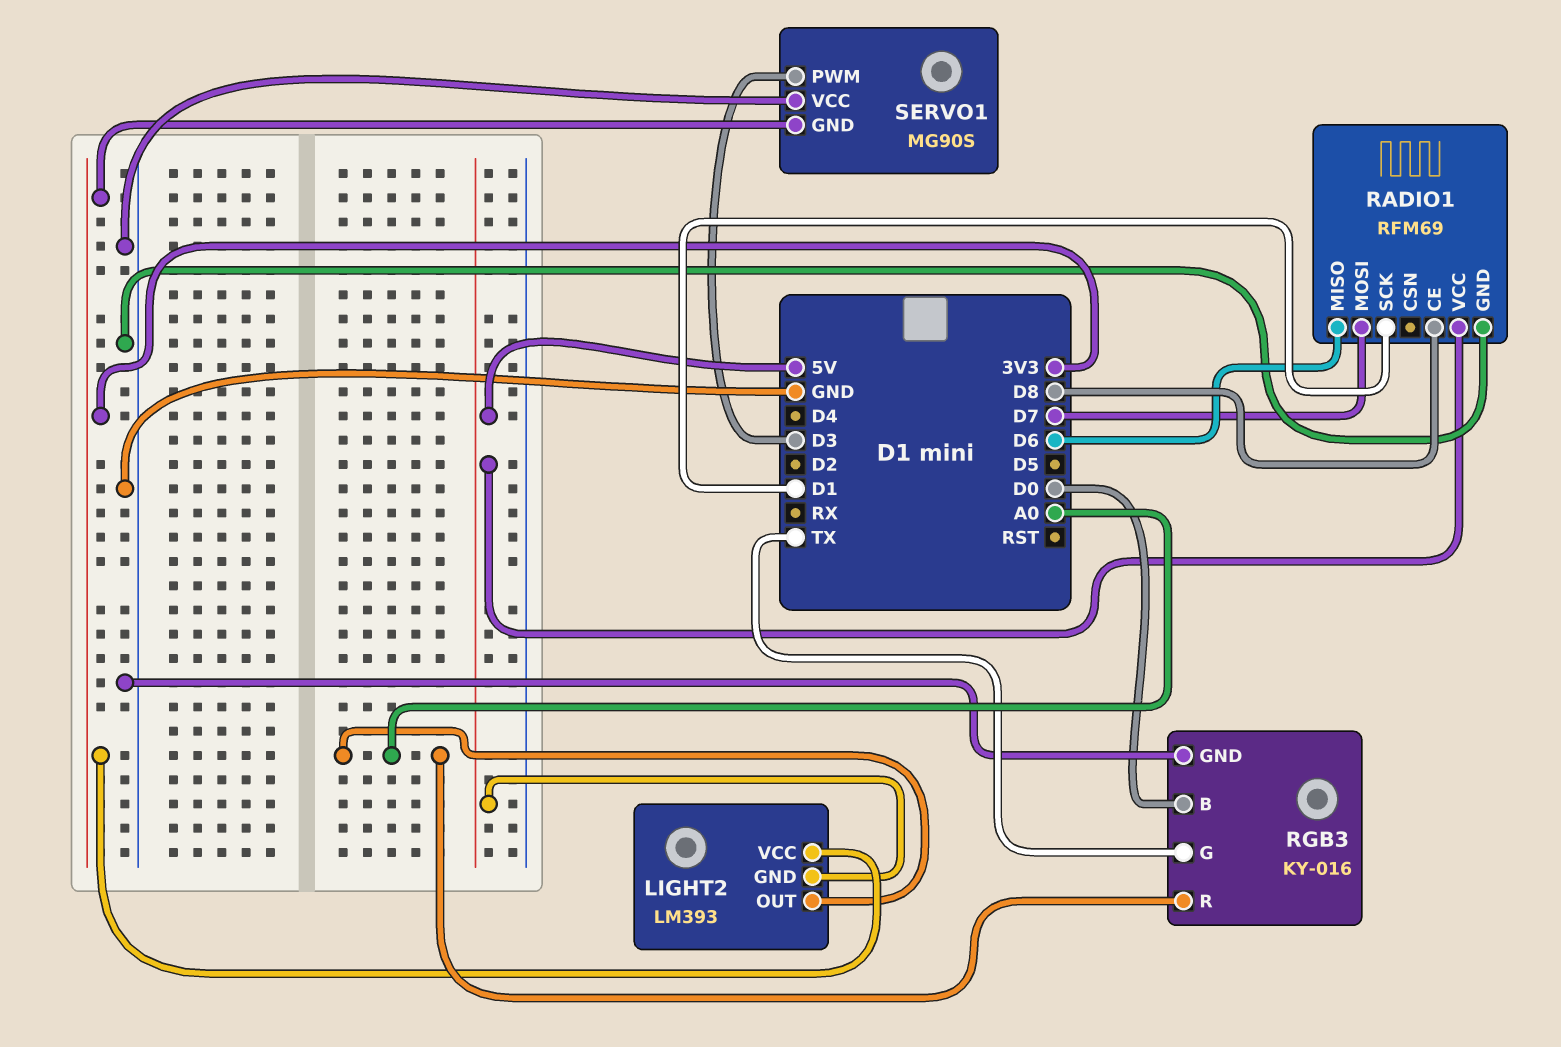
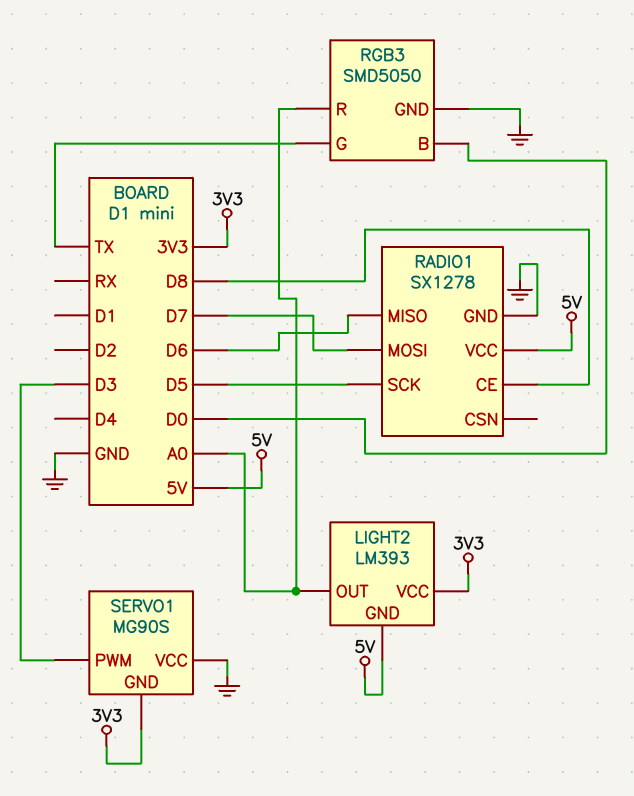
RADIO1: RFM69 -> SX1278
RADIO1 pin SCK: D1 -> D5
RGB3: KY-016 -> SMD5050

